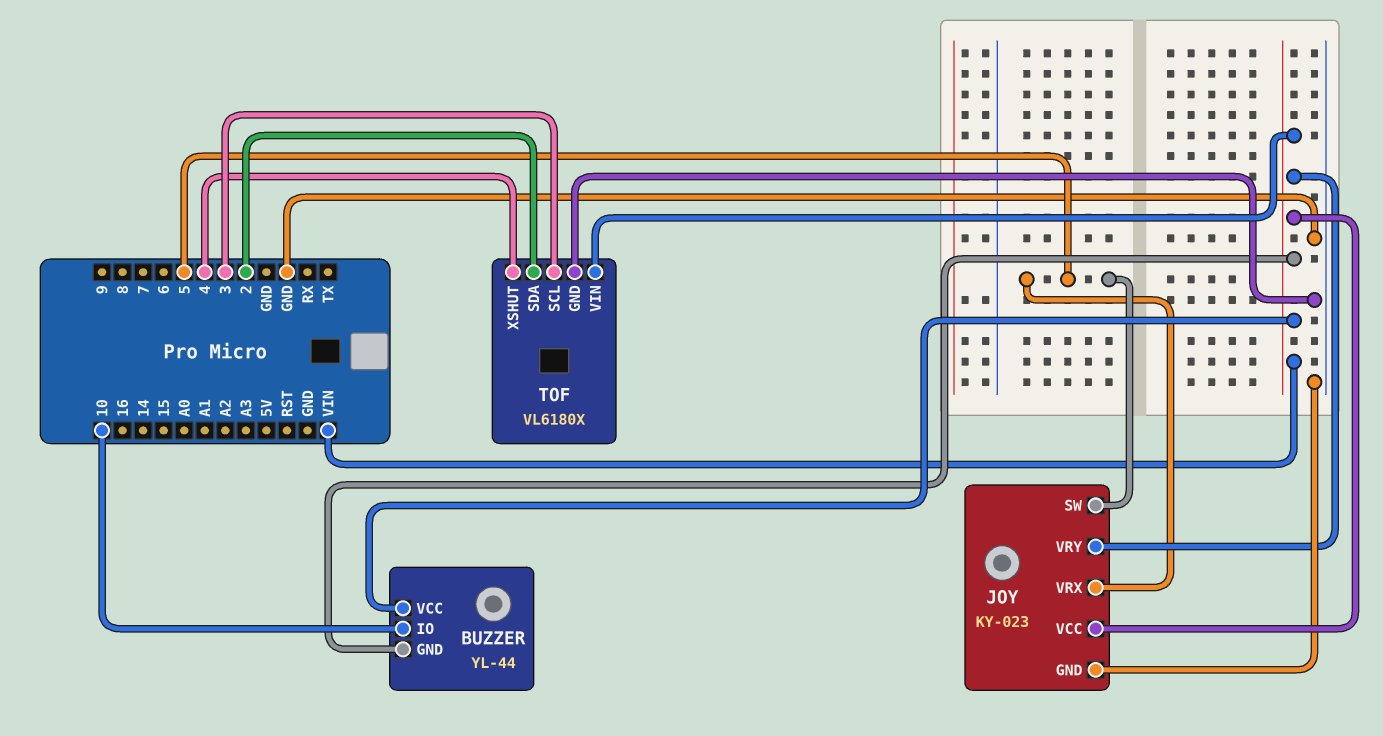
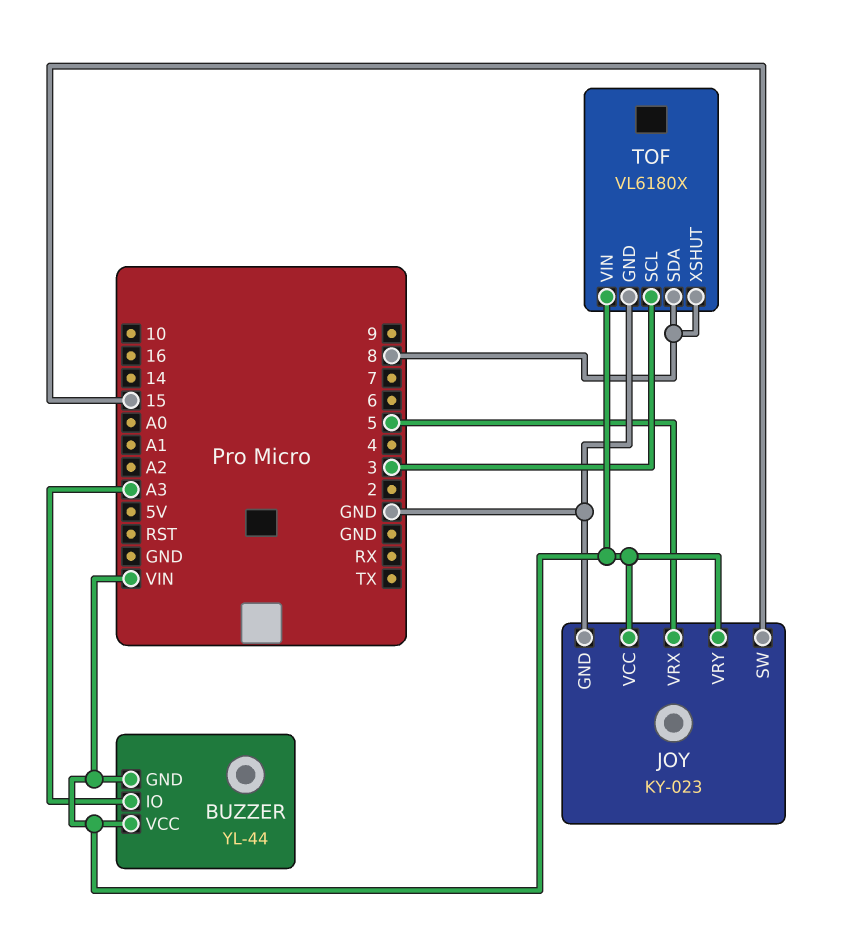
BUZZER pin IO: 10 -> A3
JOY pin SW: 5 -> 15
TOF pin SDA: 2 -> 8
TOF pin XSHUT: 4 -> 8

